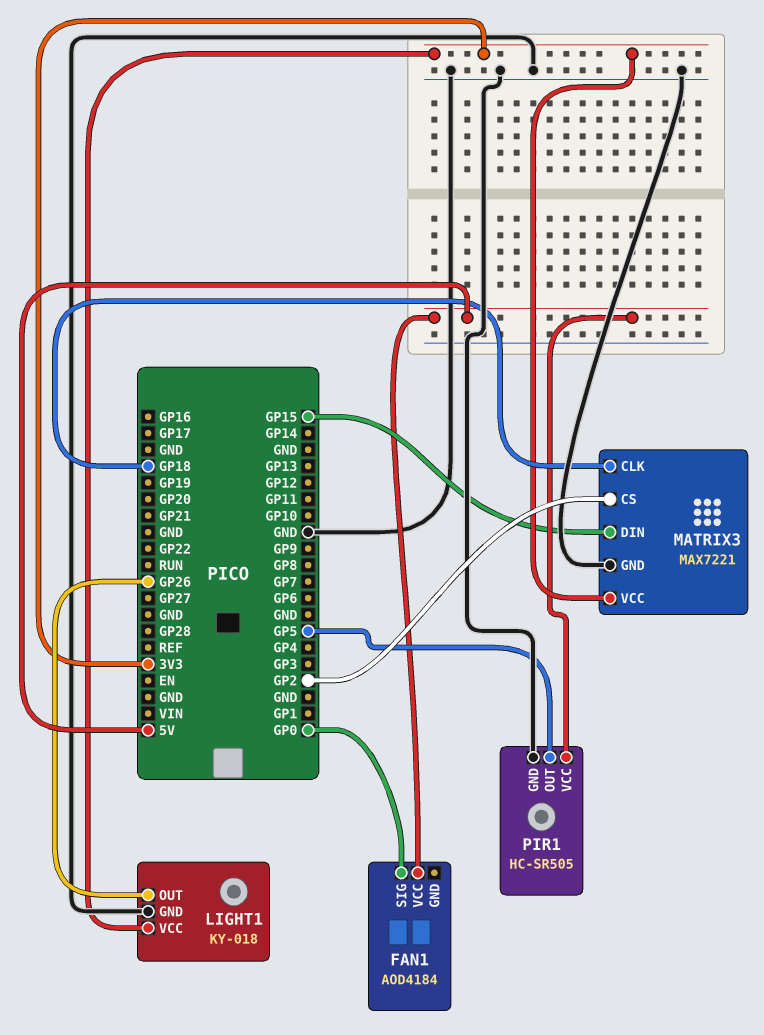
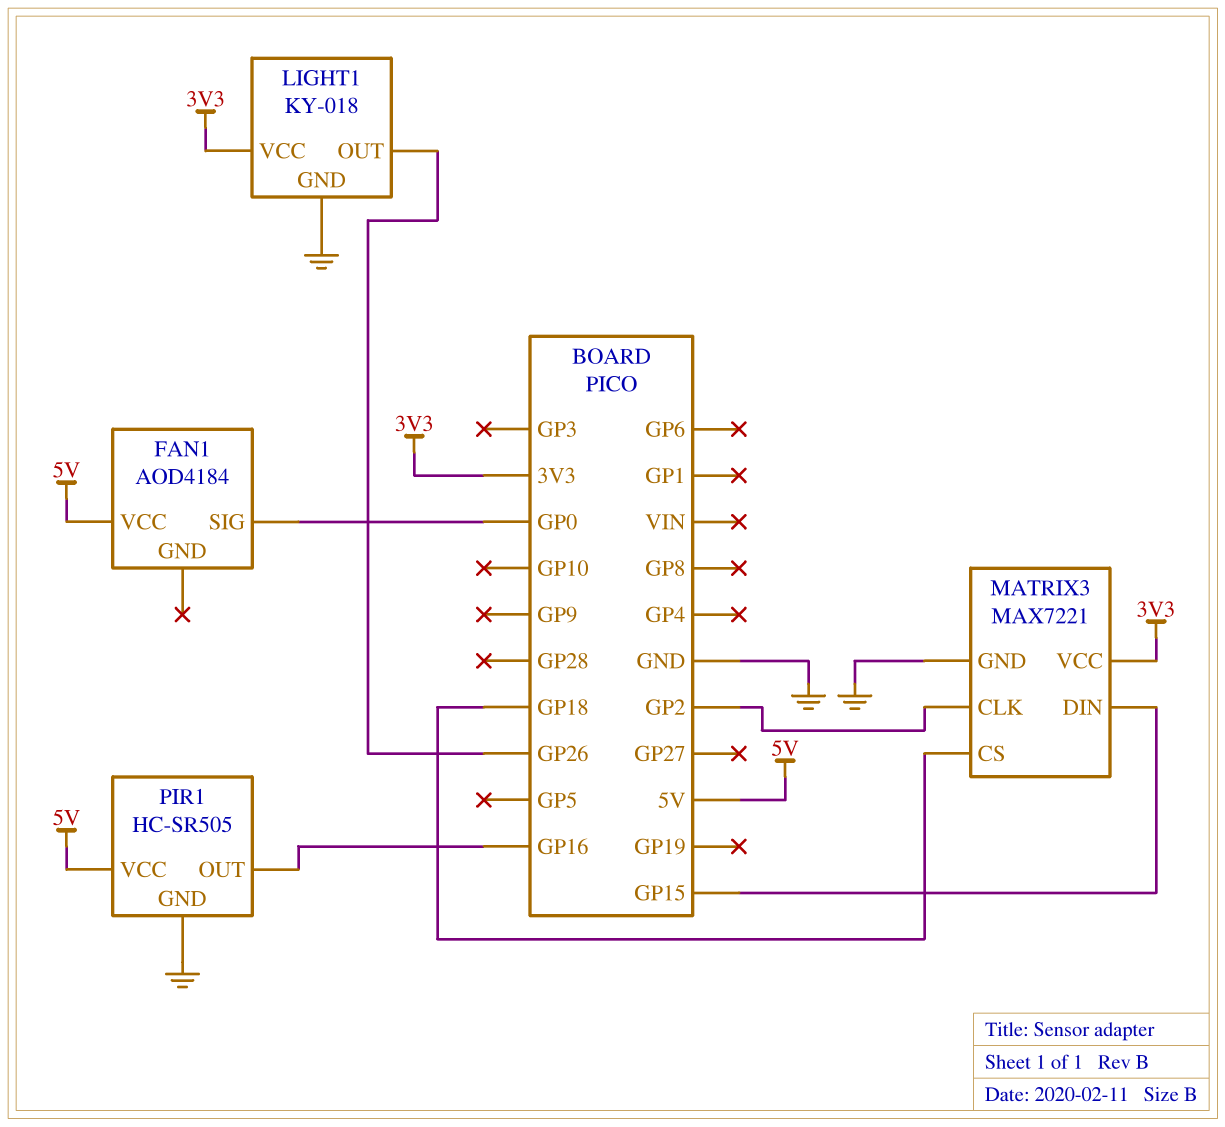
MATRIX3 pin CLK: GP18 -> GP2
MATRIX3 pin CS: GP2 -> GP18
PIR1 pin OUT: GP5 -> GP16

